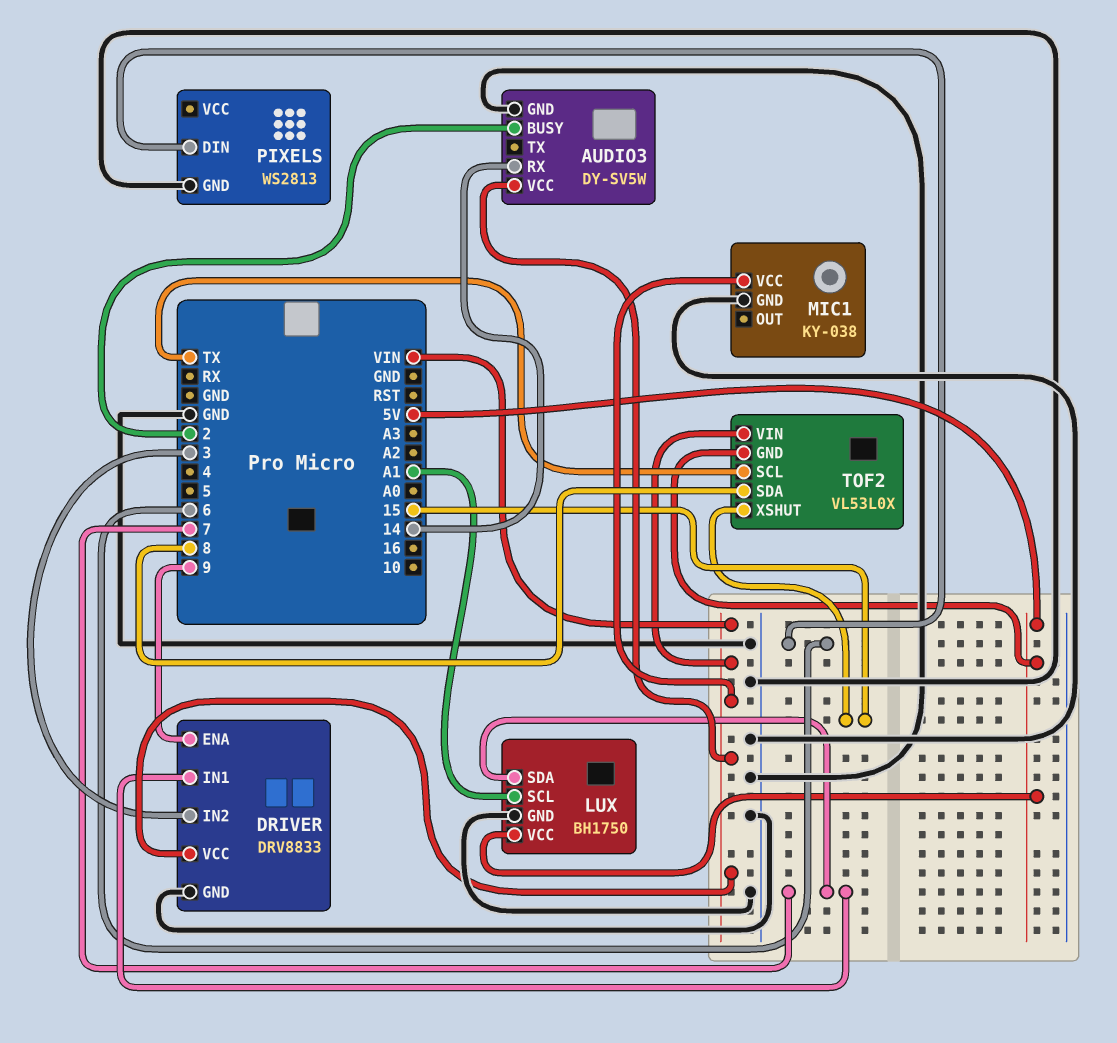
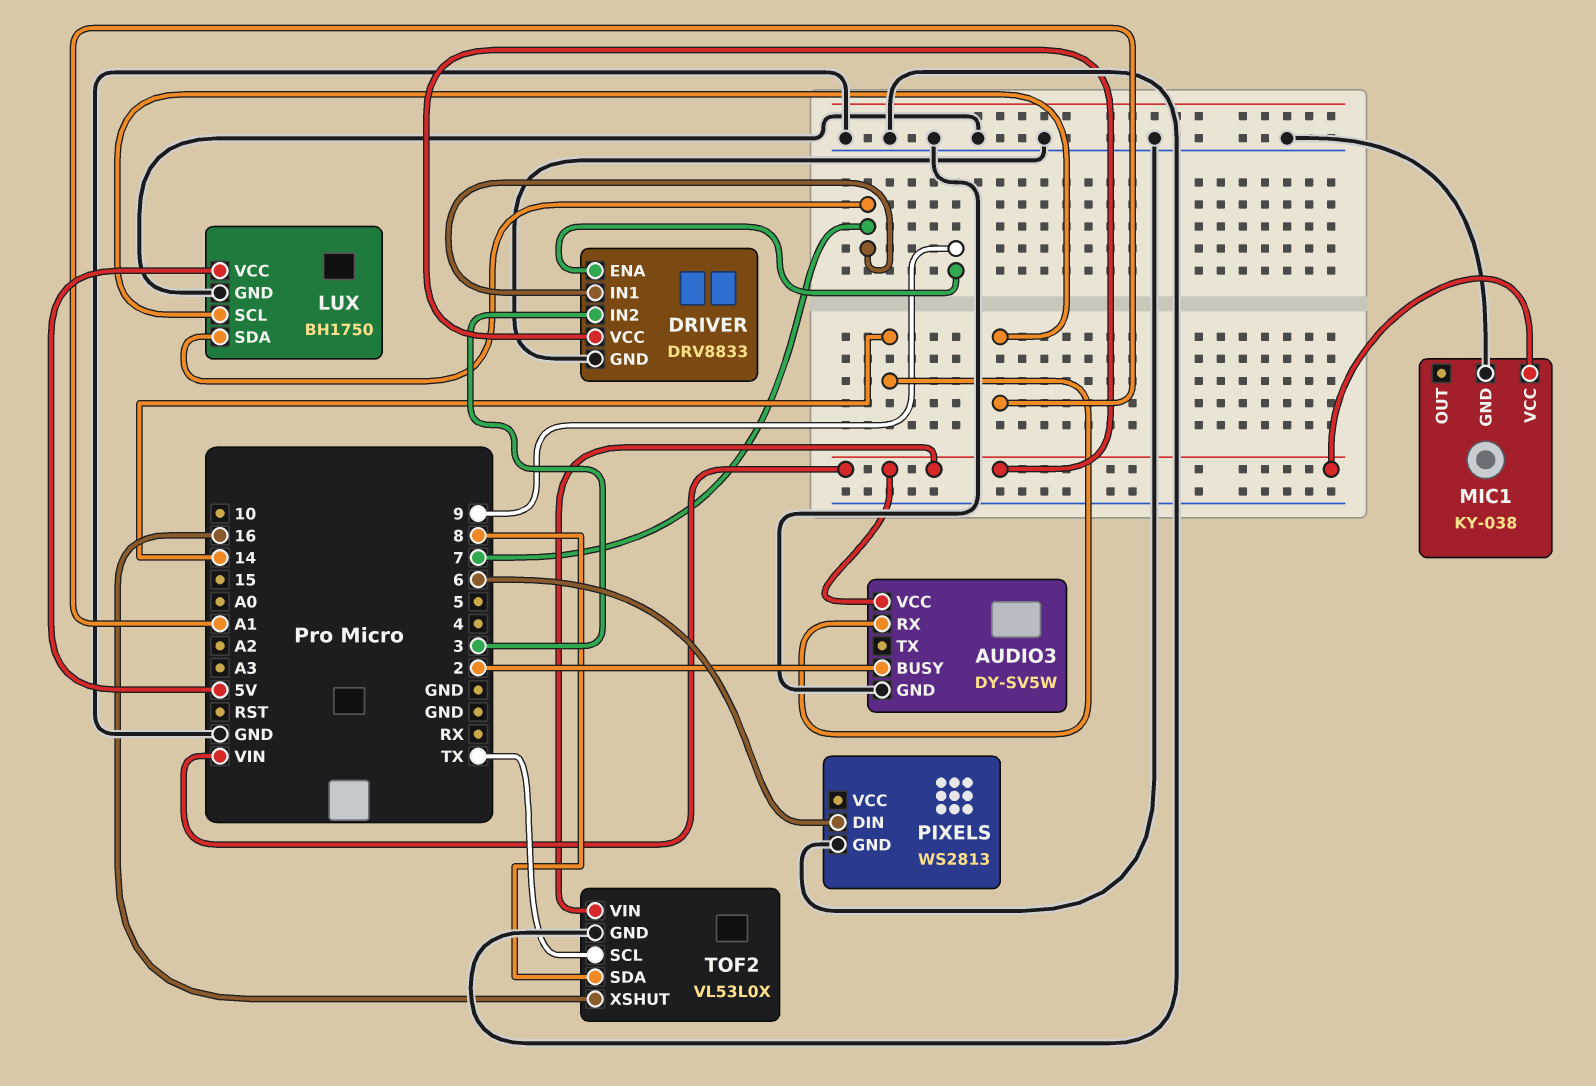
TOF2 pin GND: 5V -> GND
TOF2 pin XSHUT: 15 -> 16

